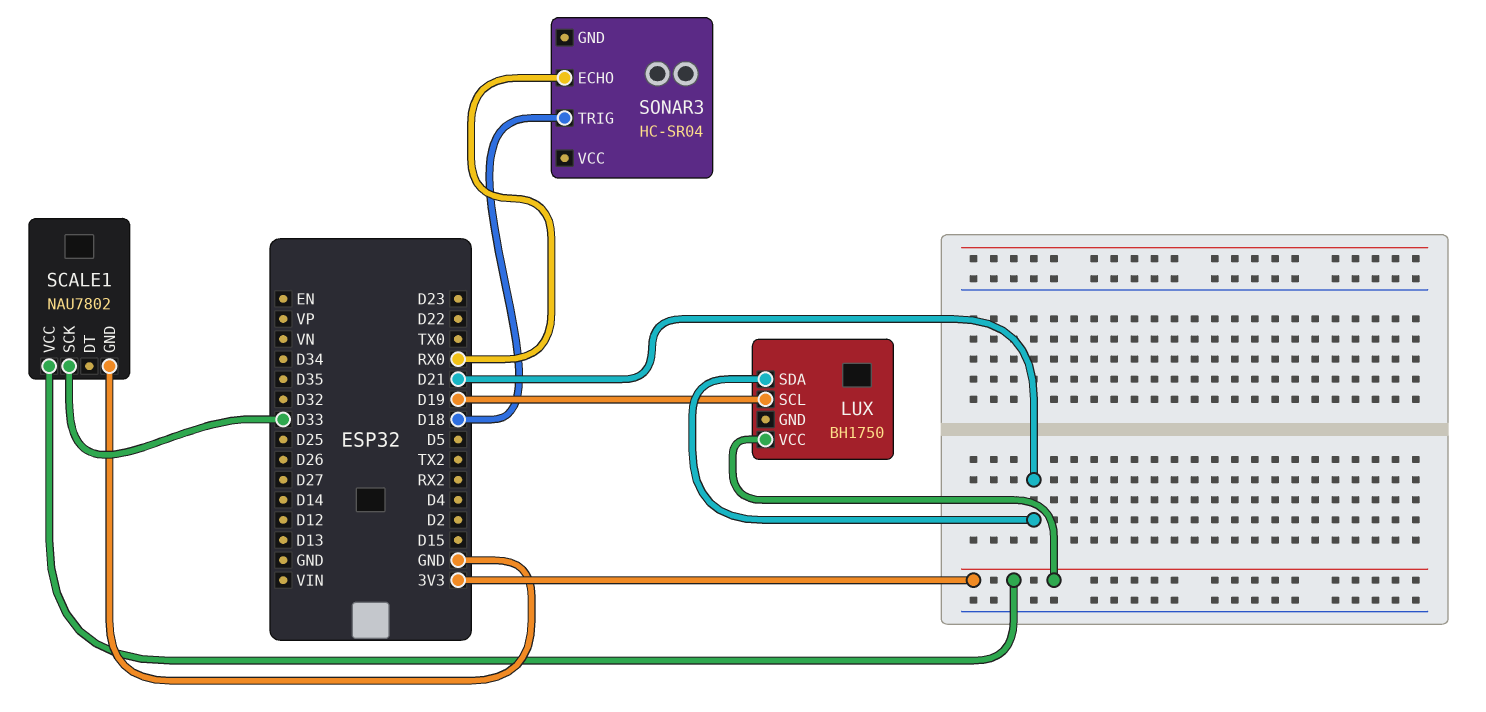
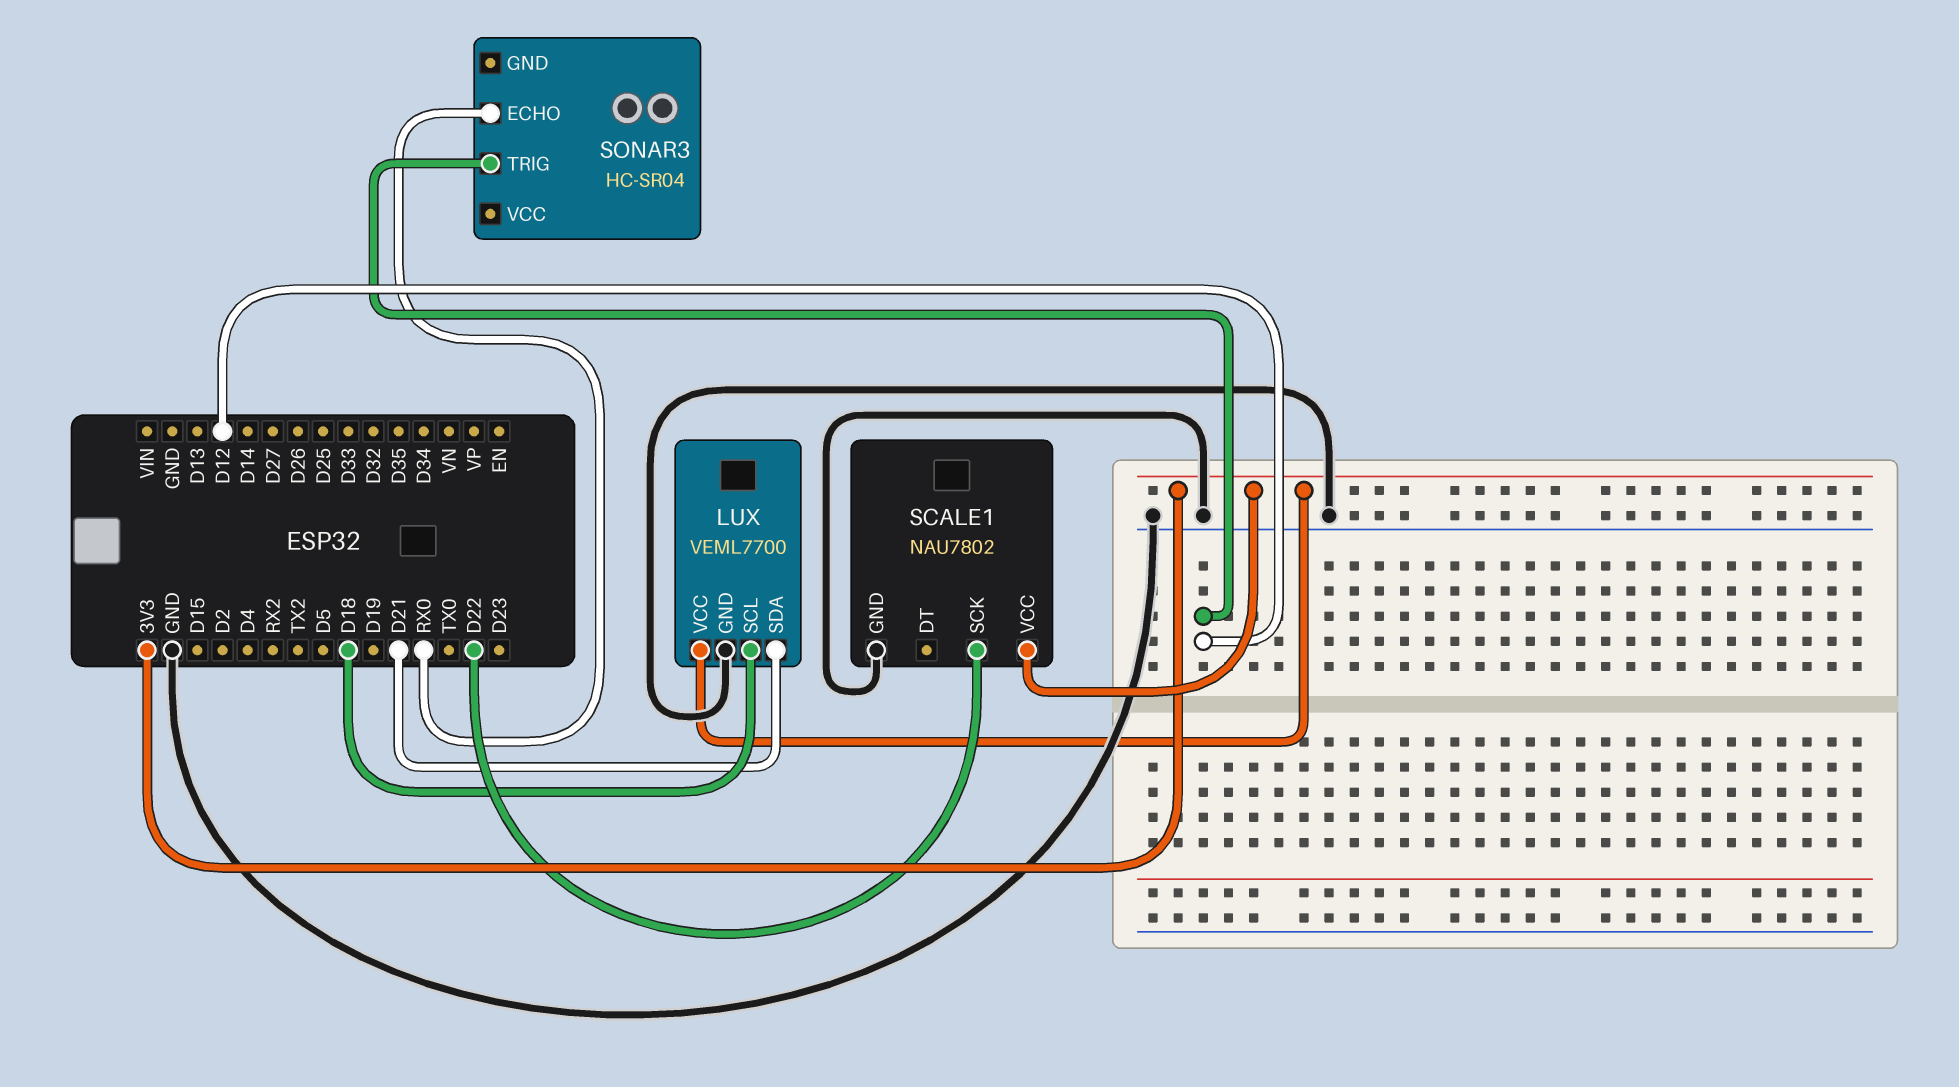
LUX: BH1750 -> VEML7700
LUX pin GND: none -> GND
LUX pin SCL: D19 -> D18
SCALE1 pin SCK: D33 -> D22
SONAR3 pin TRIG: D18 -> D12

